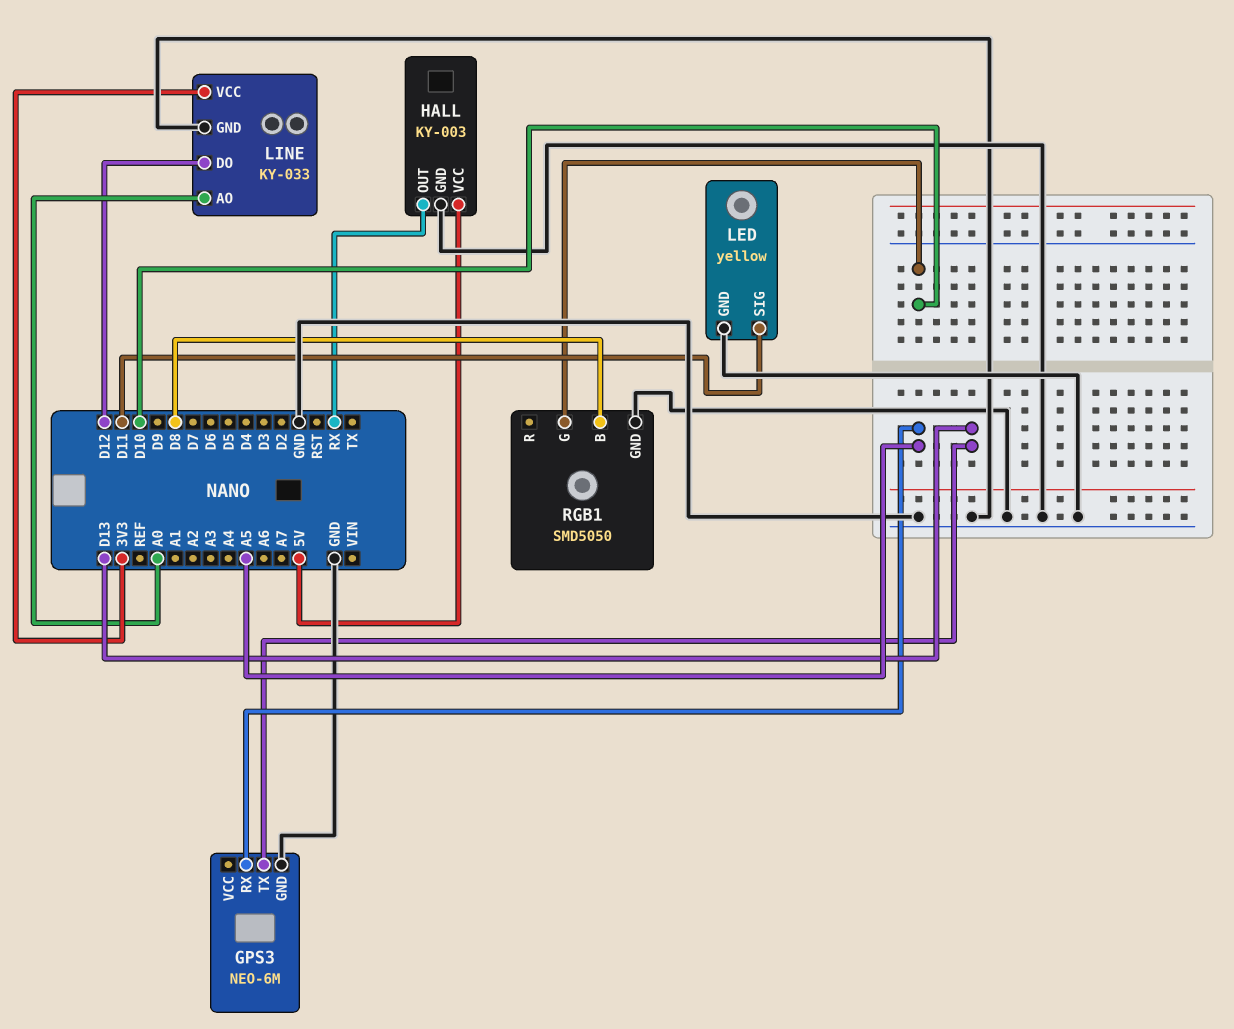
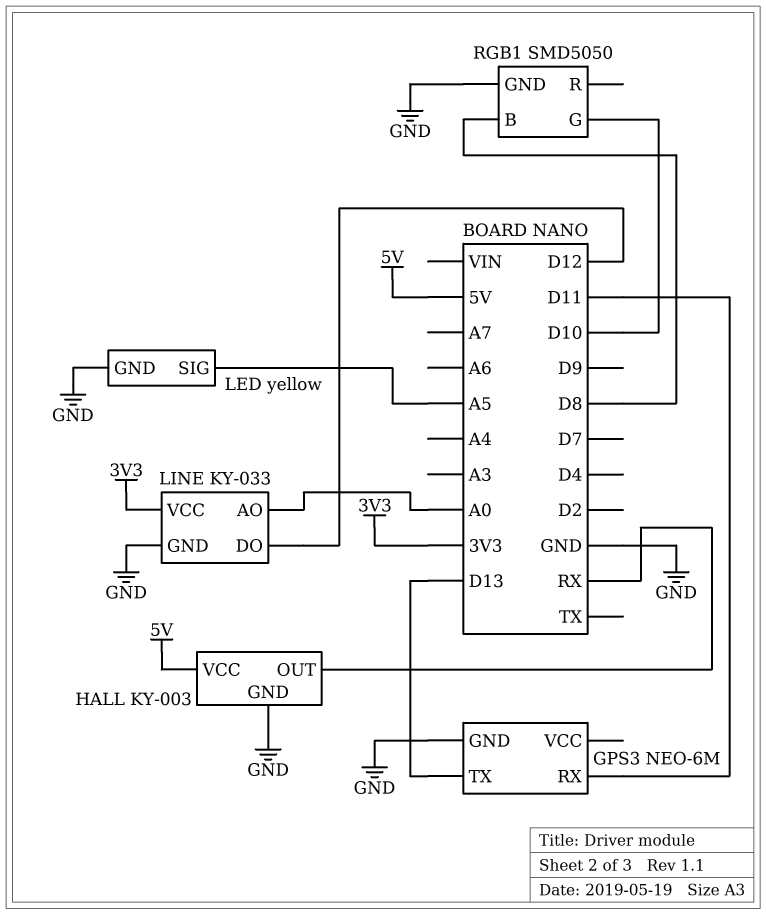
GPS3 pin RX: A5 -> D11
LED pin SIG: D11 -> A5

